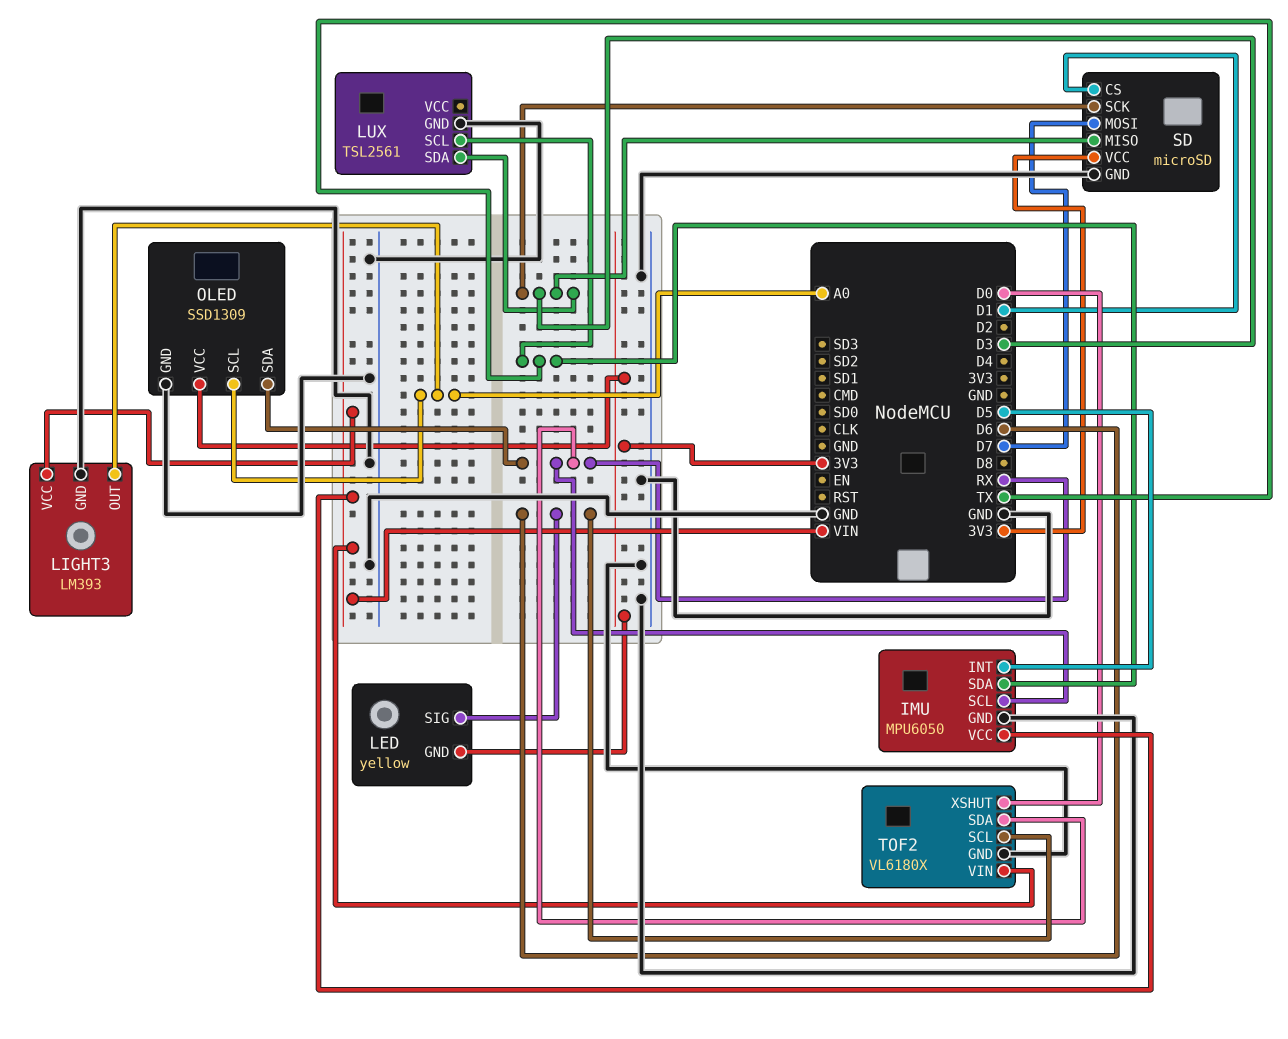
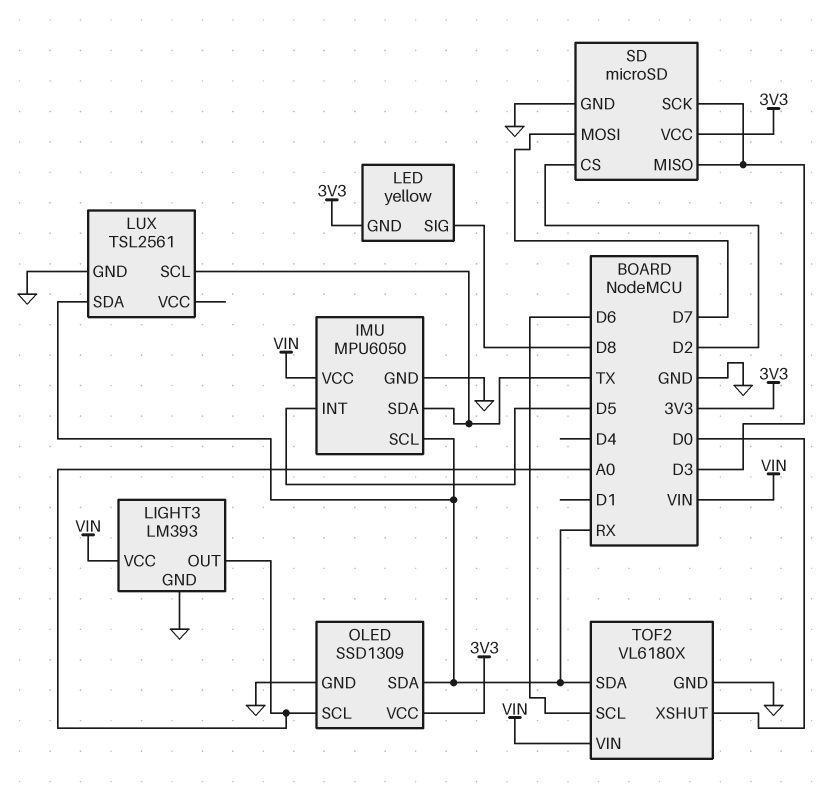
LED pin SIG: D6 -> D8
LUX pin SDA: D3 -> RX
SD pin CS: D1 -> D2

